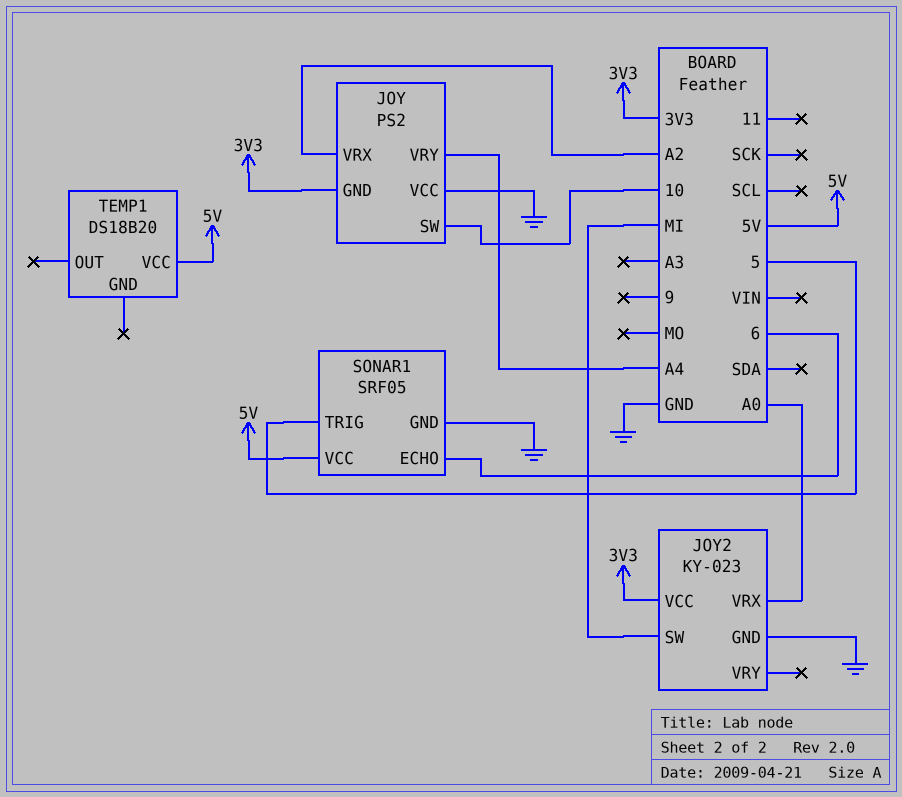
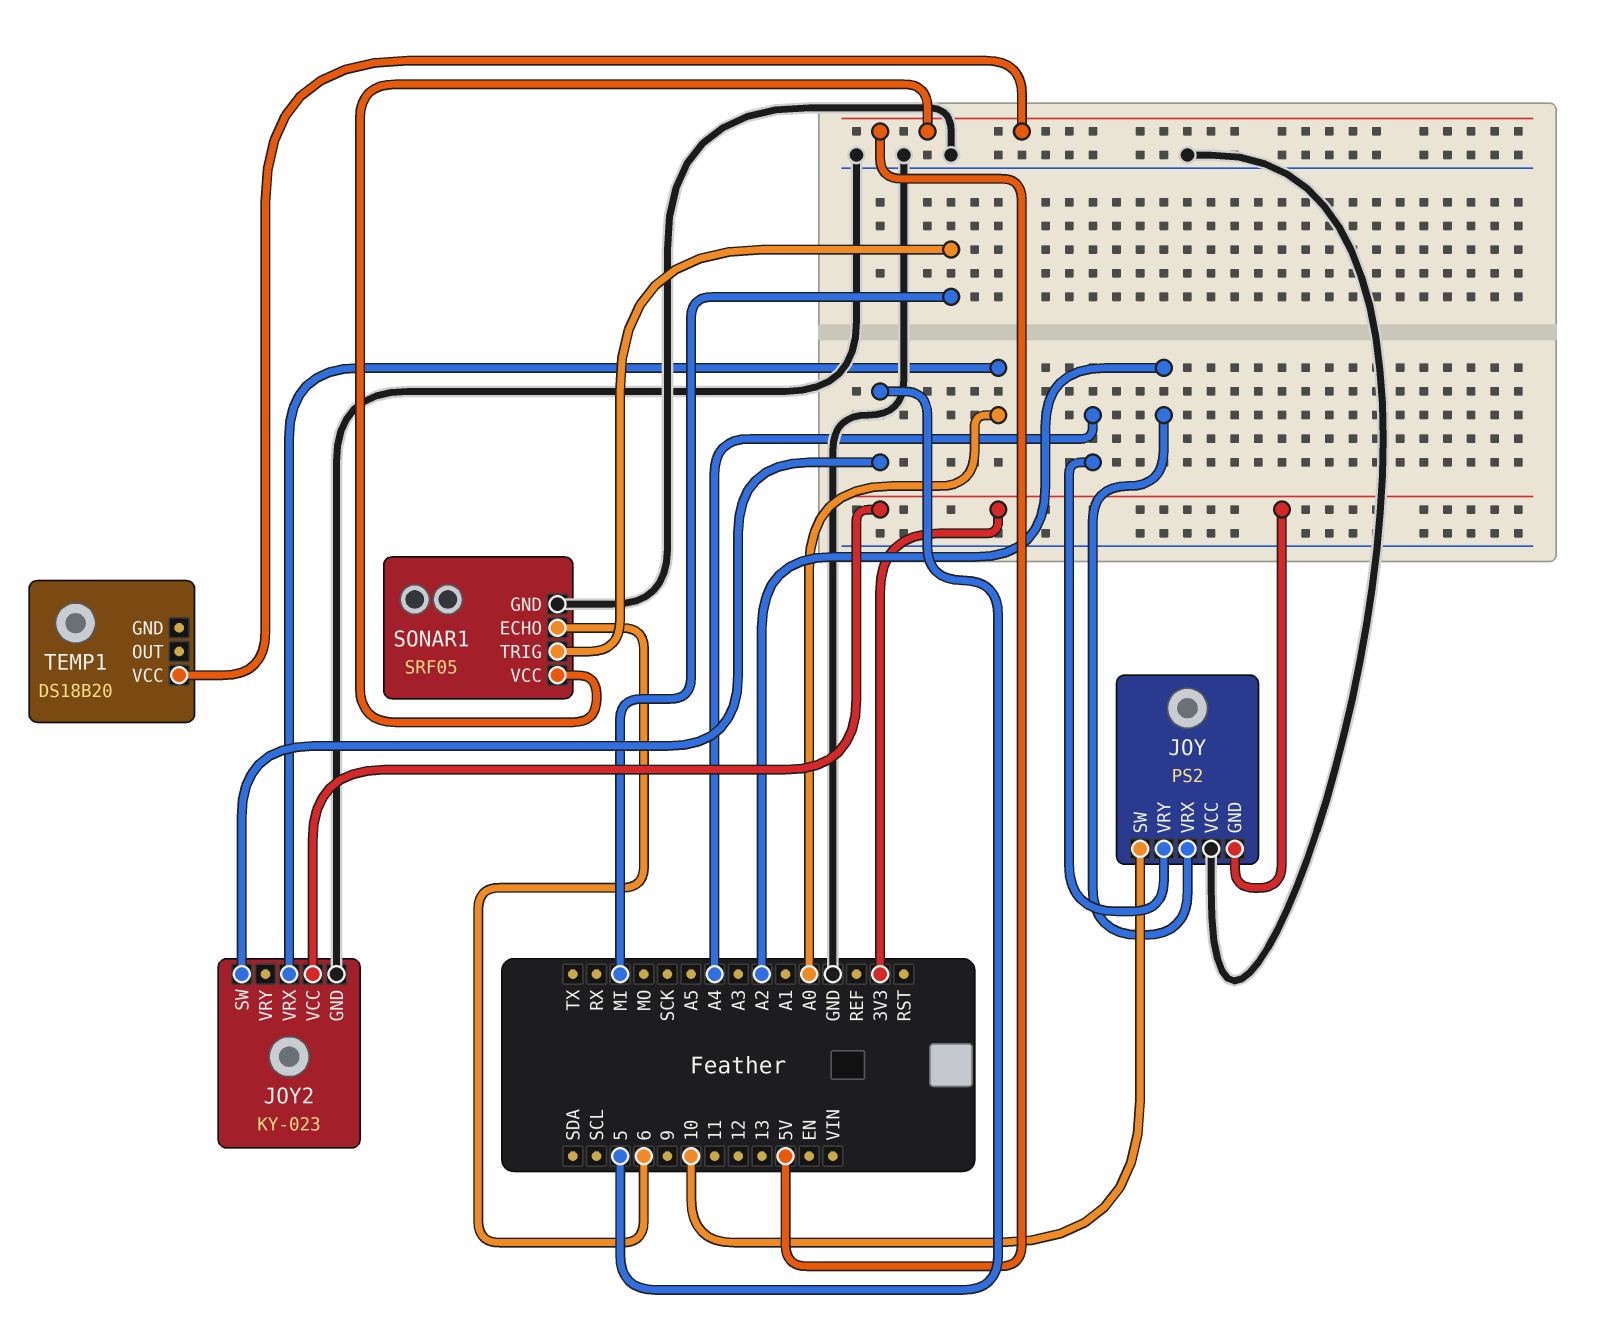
JOY2 pin SW: MI -> 5
SONAR1 pin TRIG: 5 -> MI

